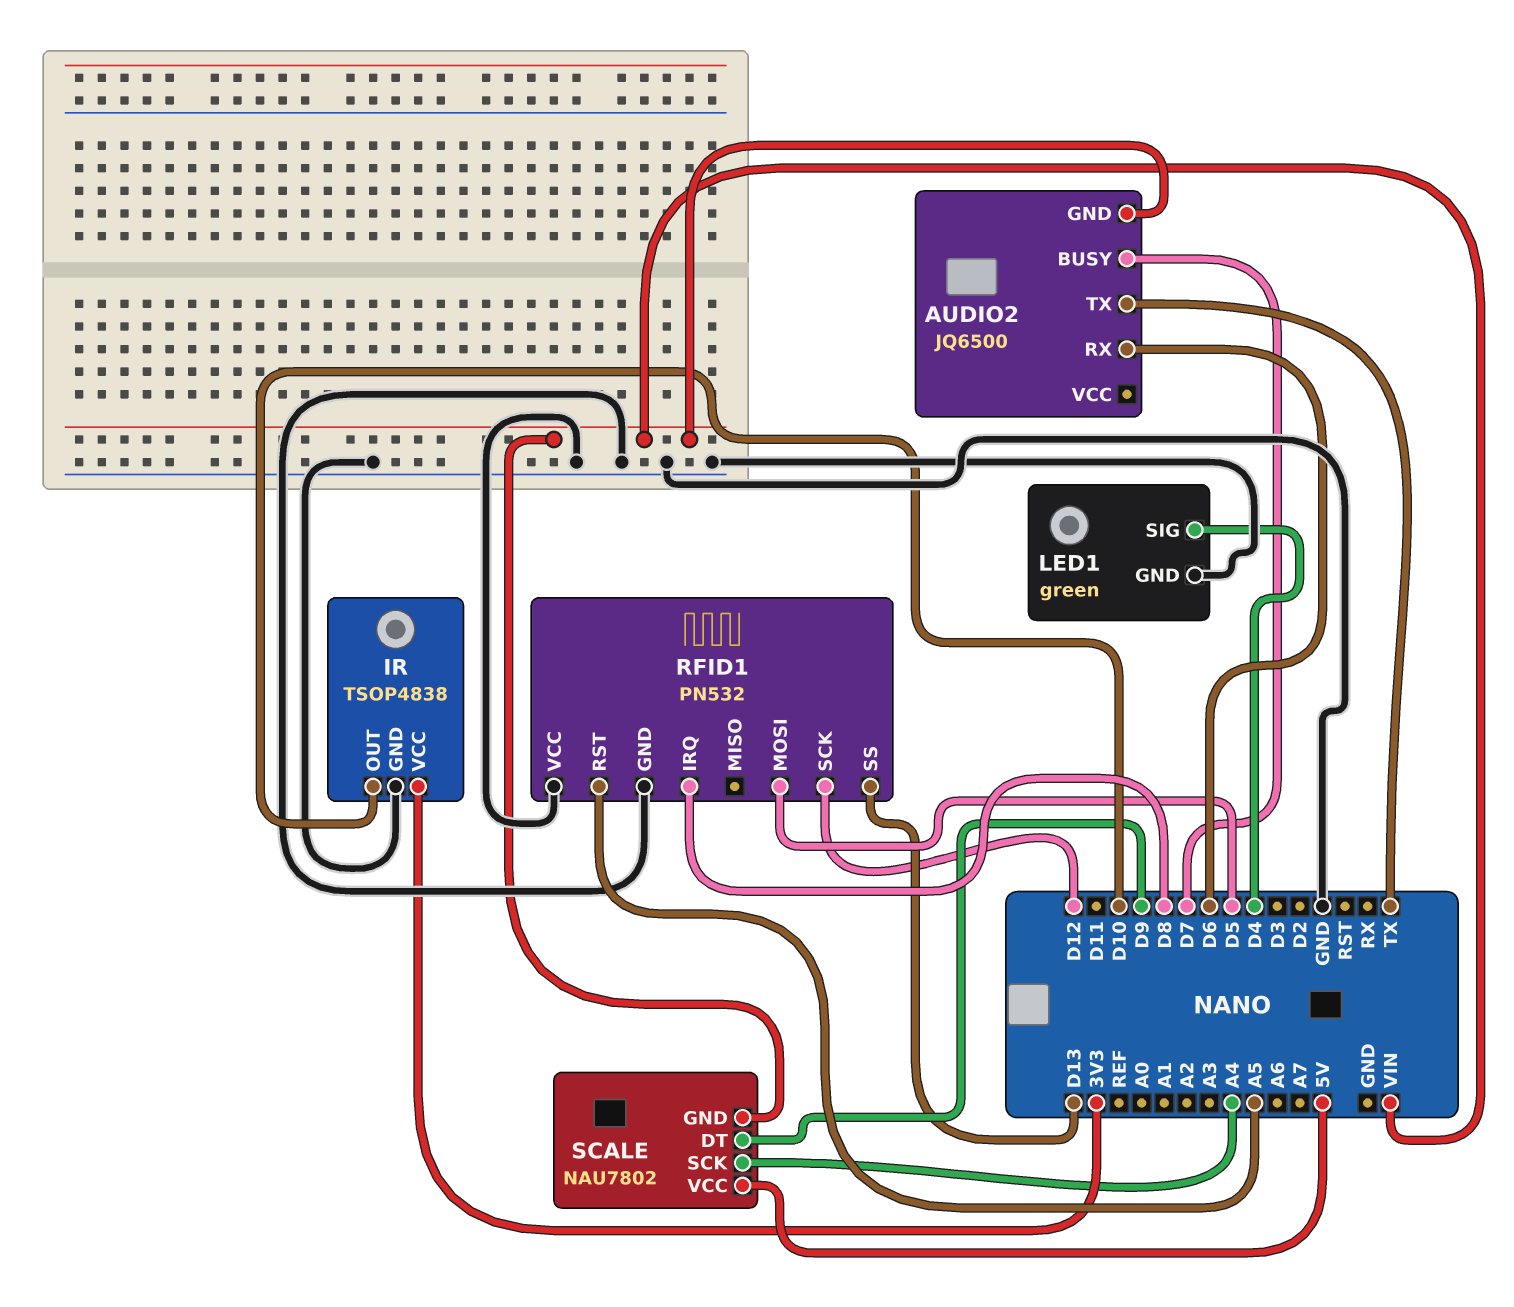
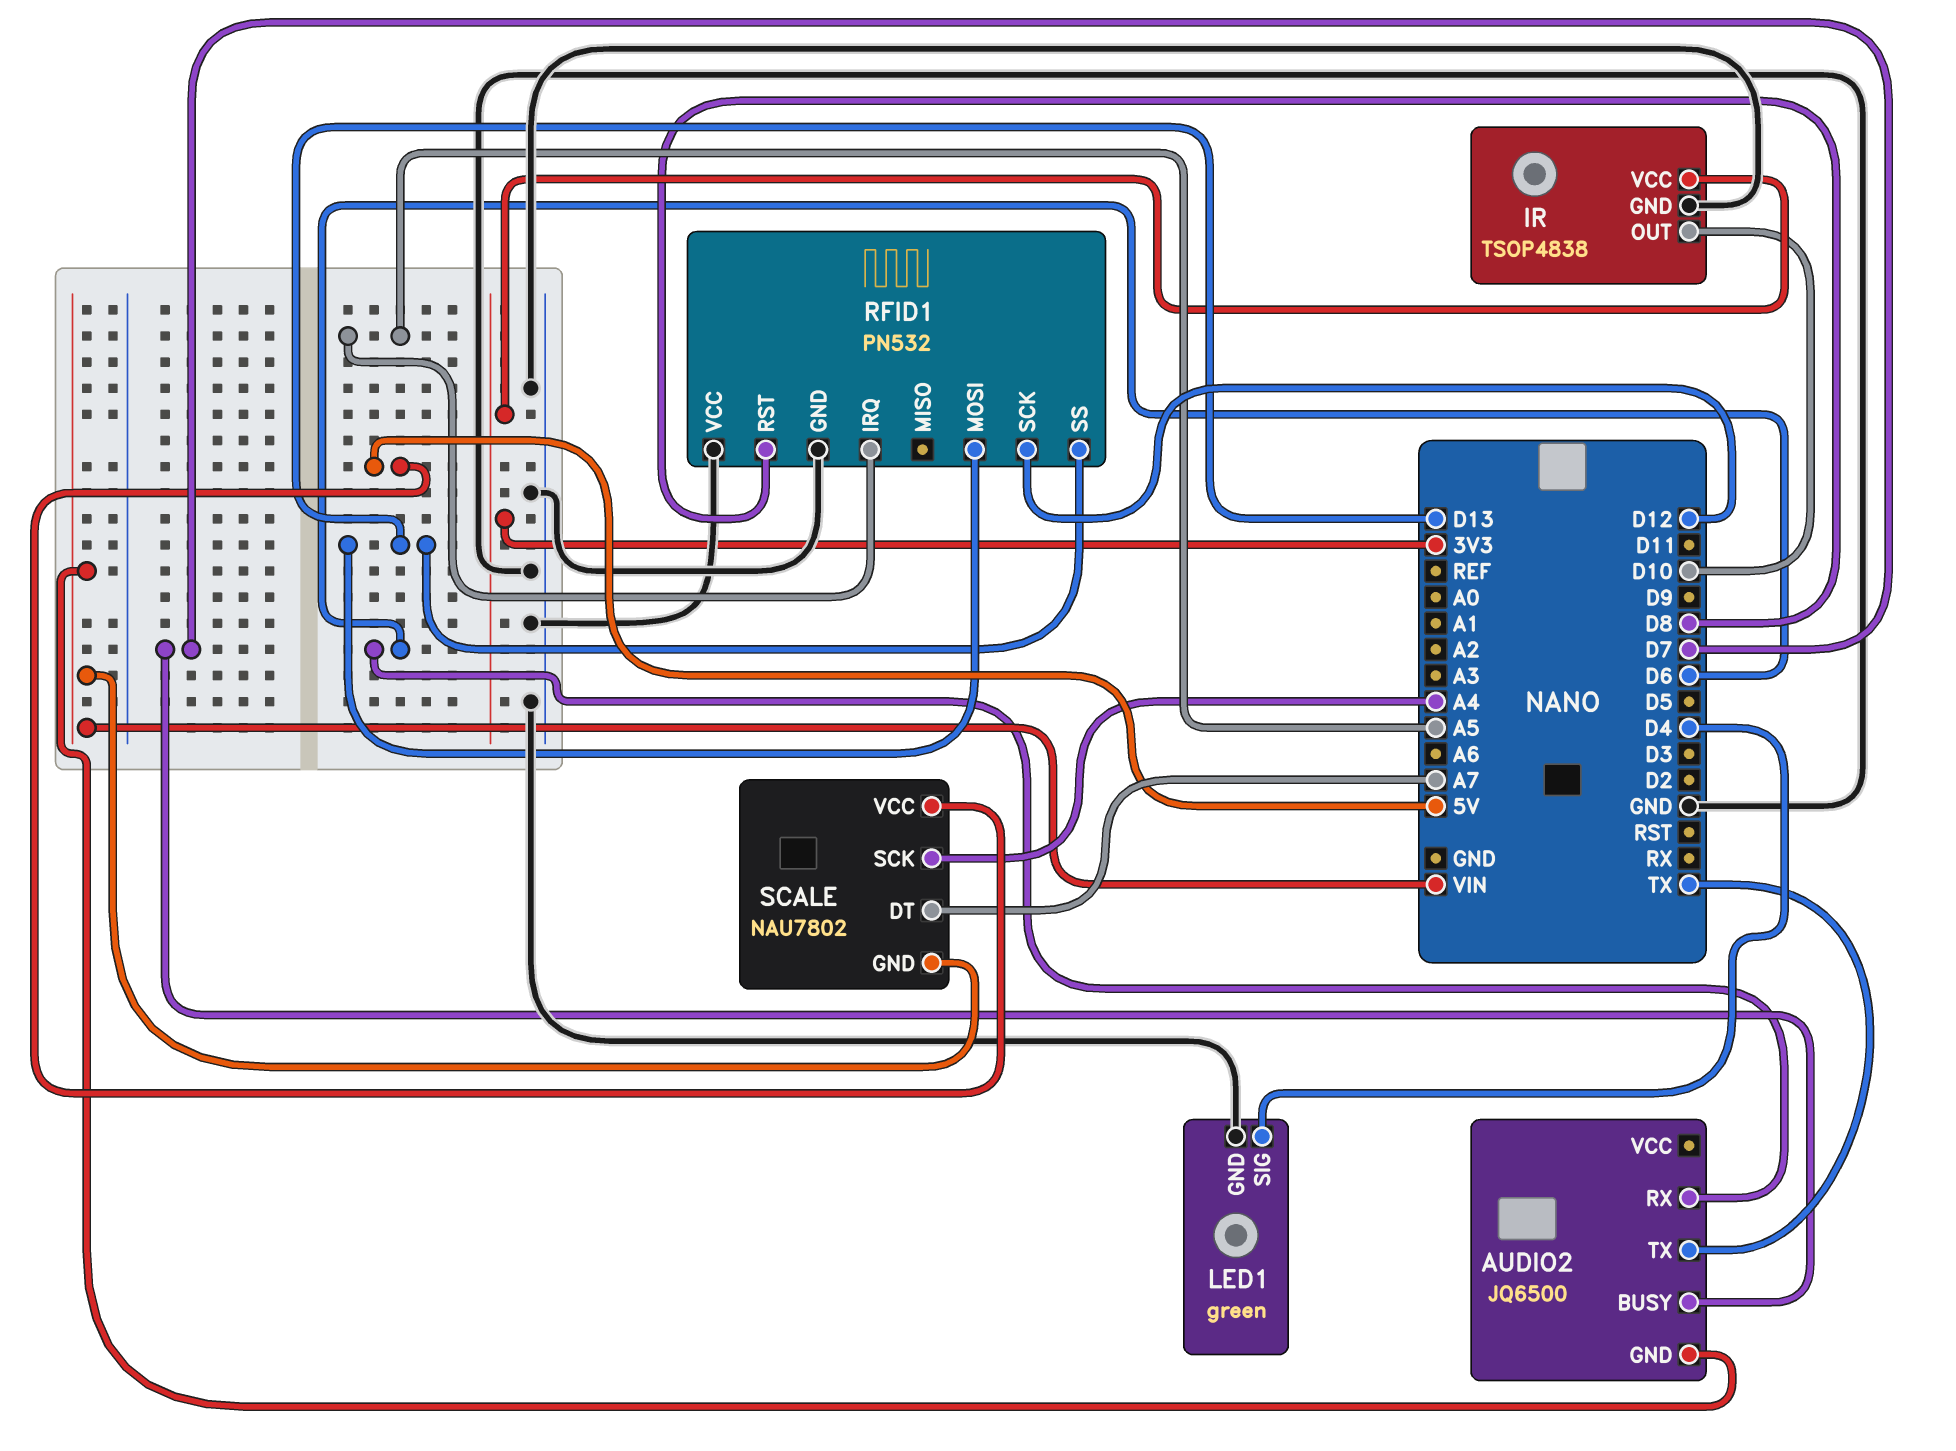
RFID1 pin IRQ: D8 -> A5
RFID1 pin MOSI: D5 -> D13
RFID1 pin RST: A5 -> D8
SCALE pin DT: D9 -> A7

